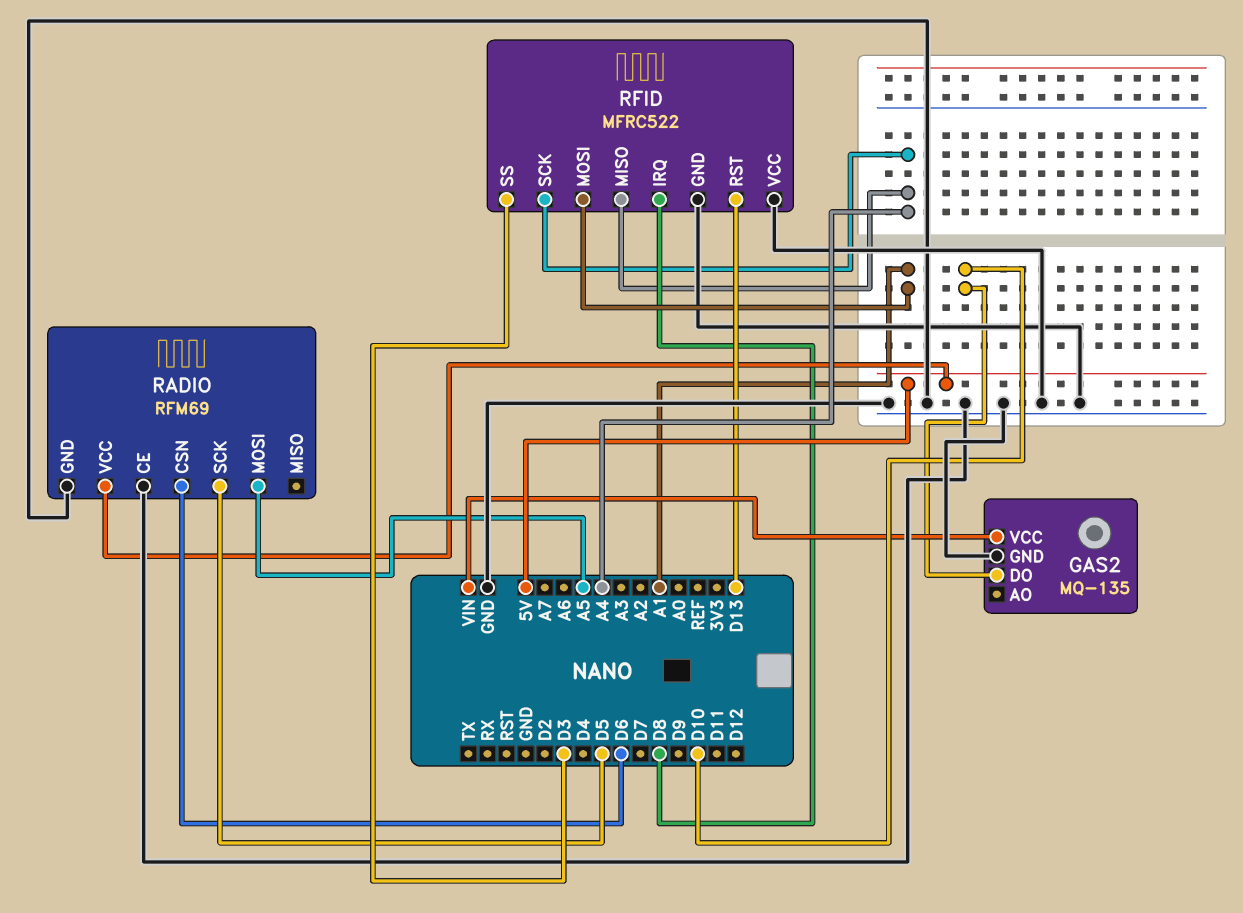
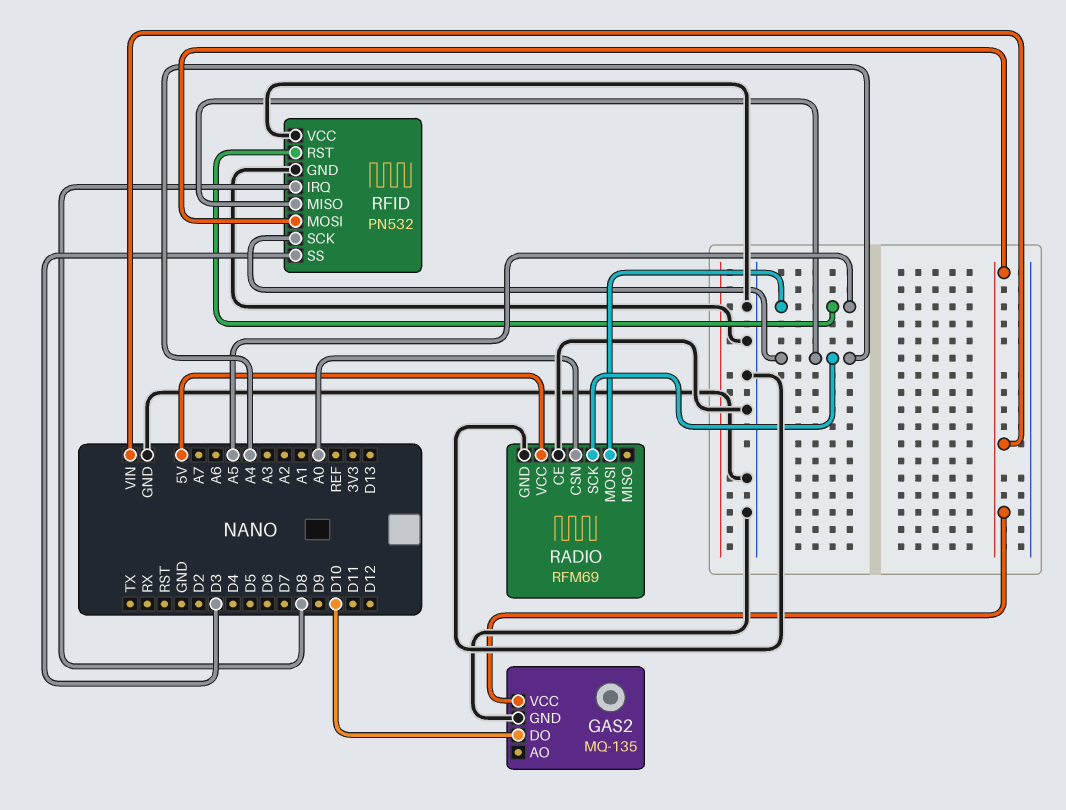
RADIO pin CSN: D6 -> A0
RADIO pin SCK: D5 -> A4
RFID: MFRC522 -> PN532
RFID pin MOSI: A1 -> VIN
RFID pin RST: D13 -> A5

